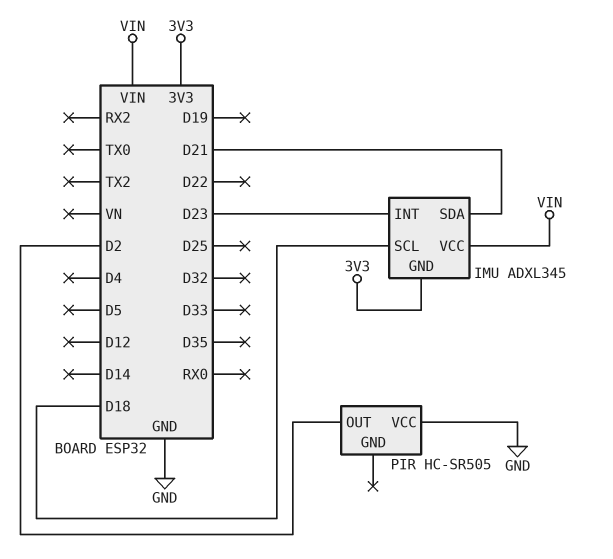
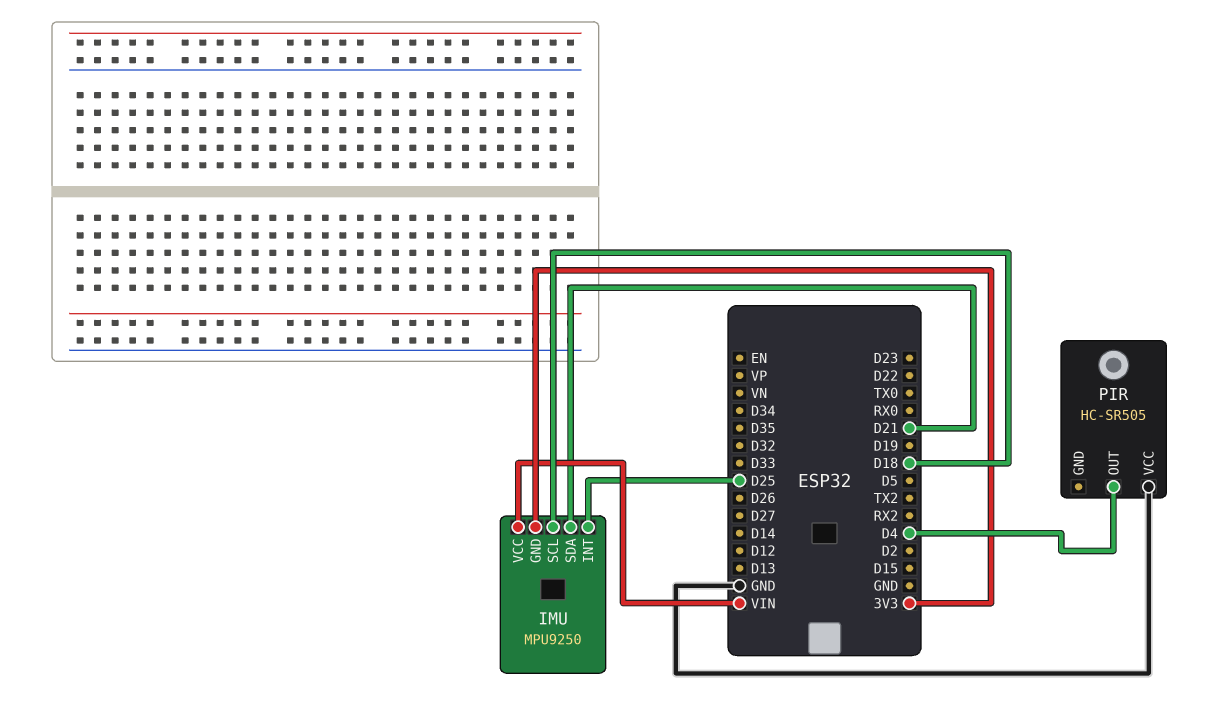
IMU: ADXL345 -> MPU9250
IMU pin INT: D23 -> D25
PIR pin OUT: D2 -> D4

